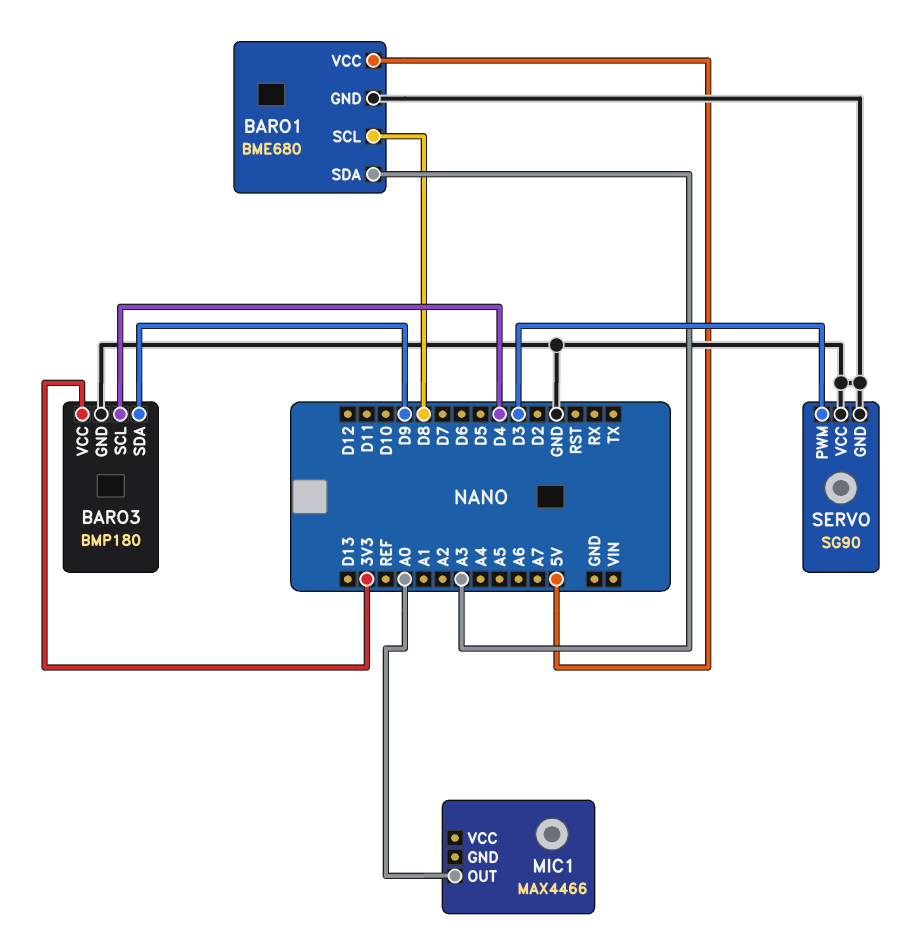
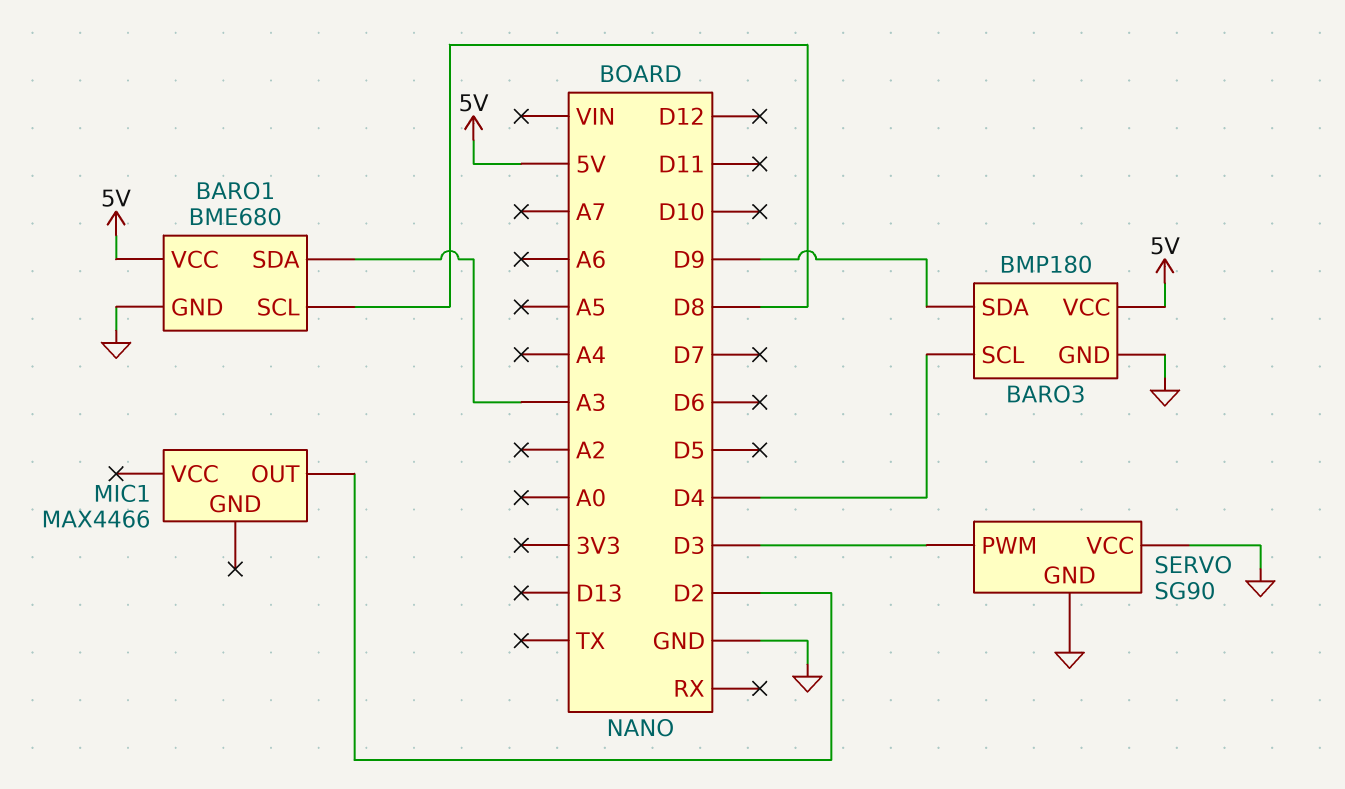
BARO3 pin VCC: 3V3 -> 5V
MIC1 pin OUT: A0 -> D2

